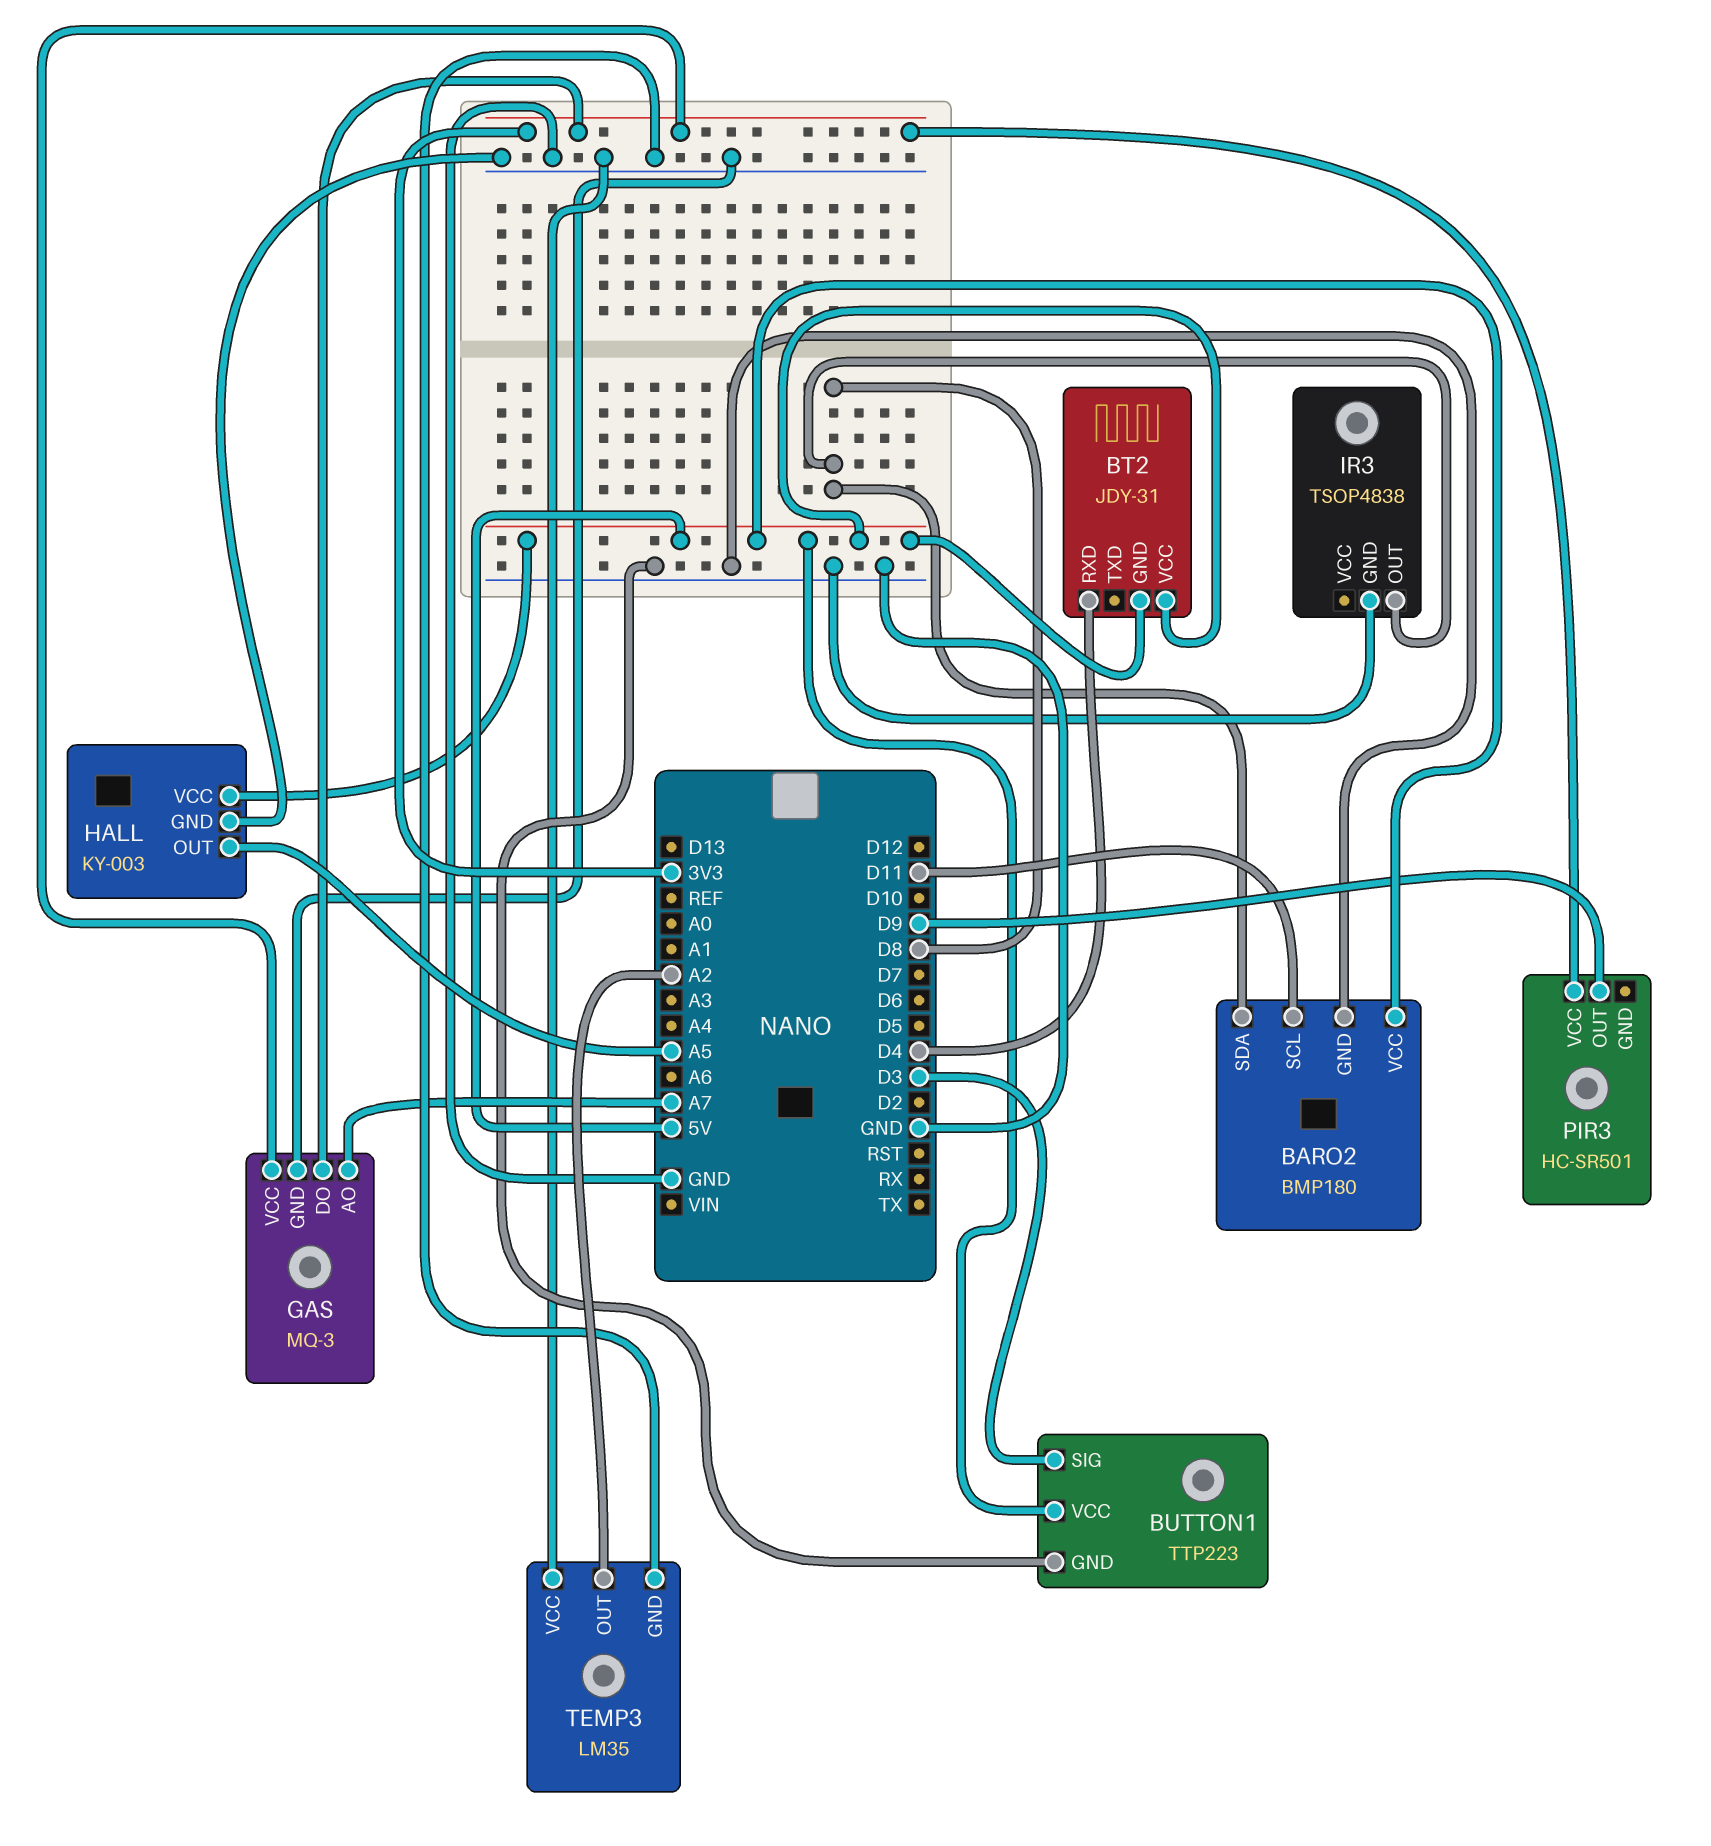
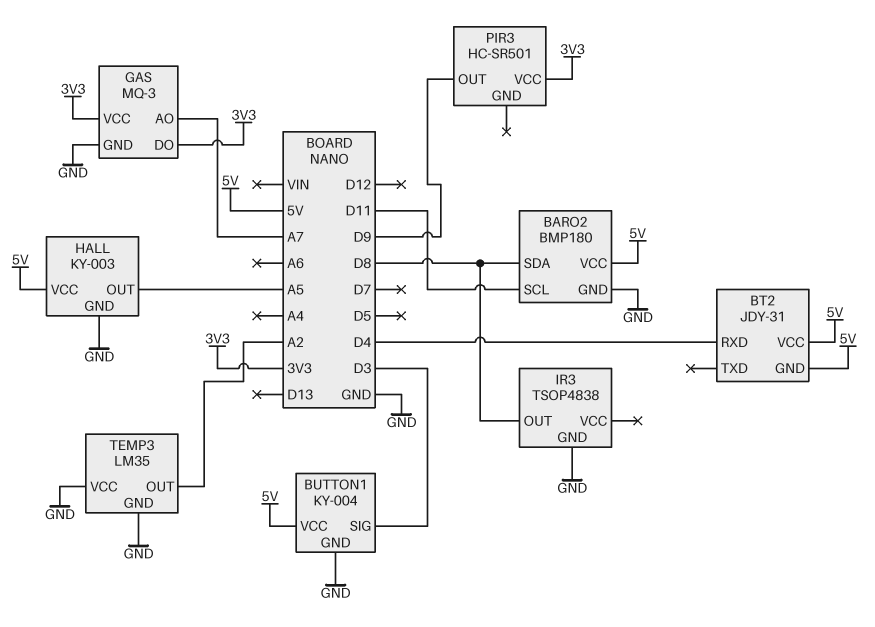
BUTTON1: TTP223 -> KY-004

